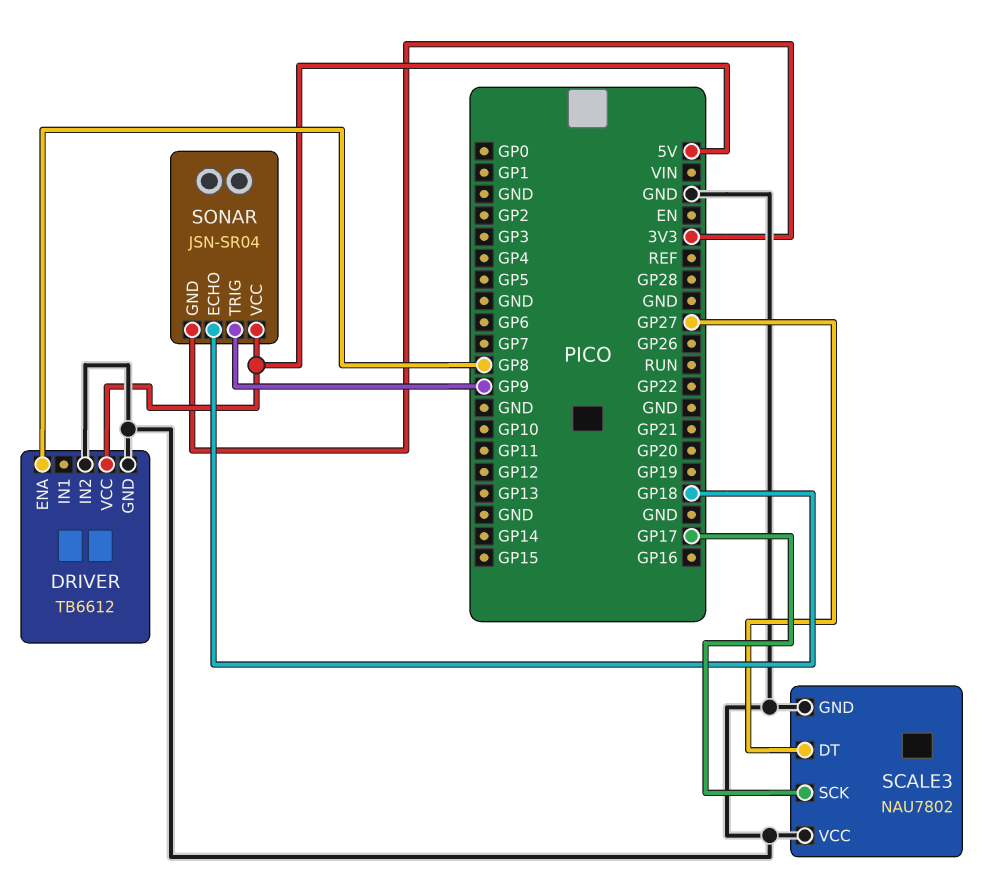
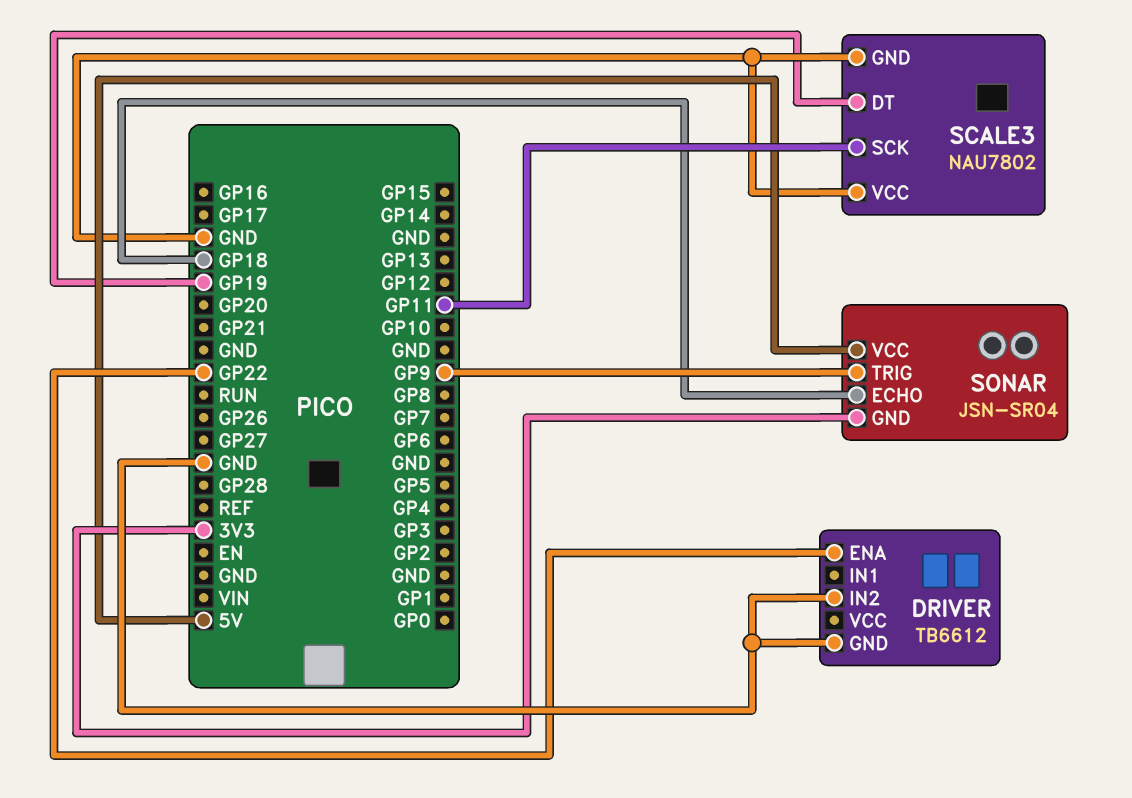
DRIVER pin ENA: GP8 -> GP22
DRIVER pin VCC: 5V -> none
SCALE3 pin DT: GP27 -> GP19
SCALE3 pin SCK: GP17 -> GP11

